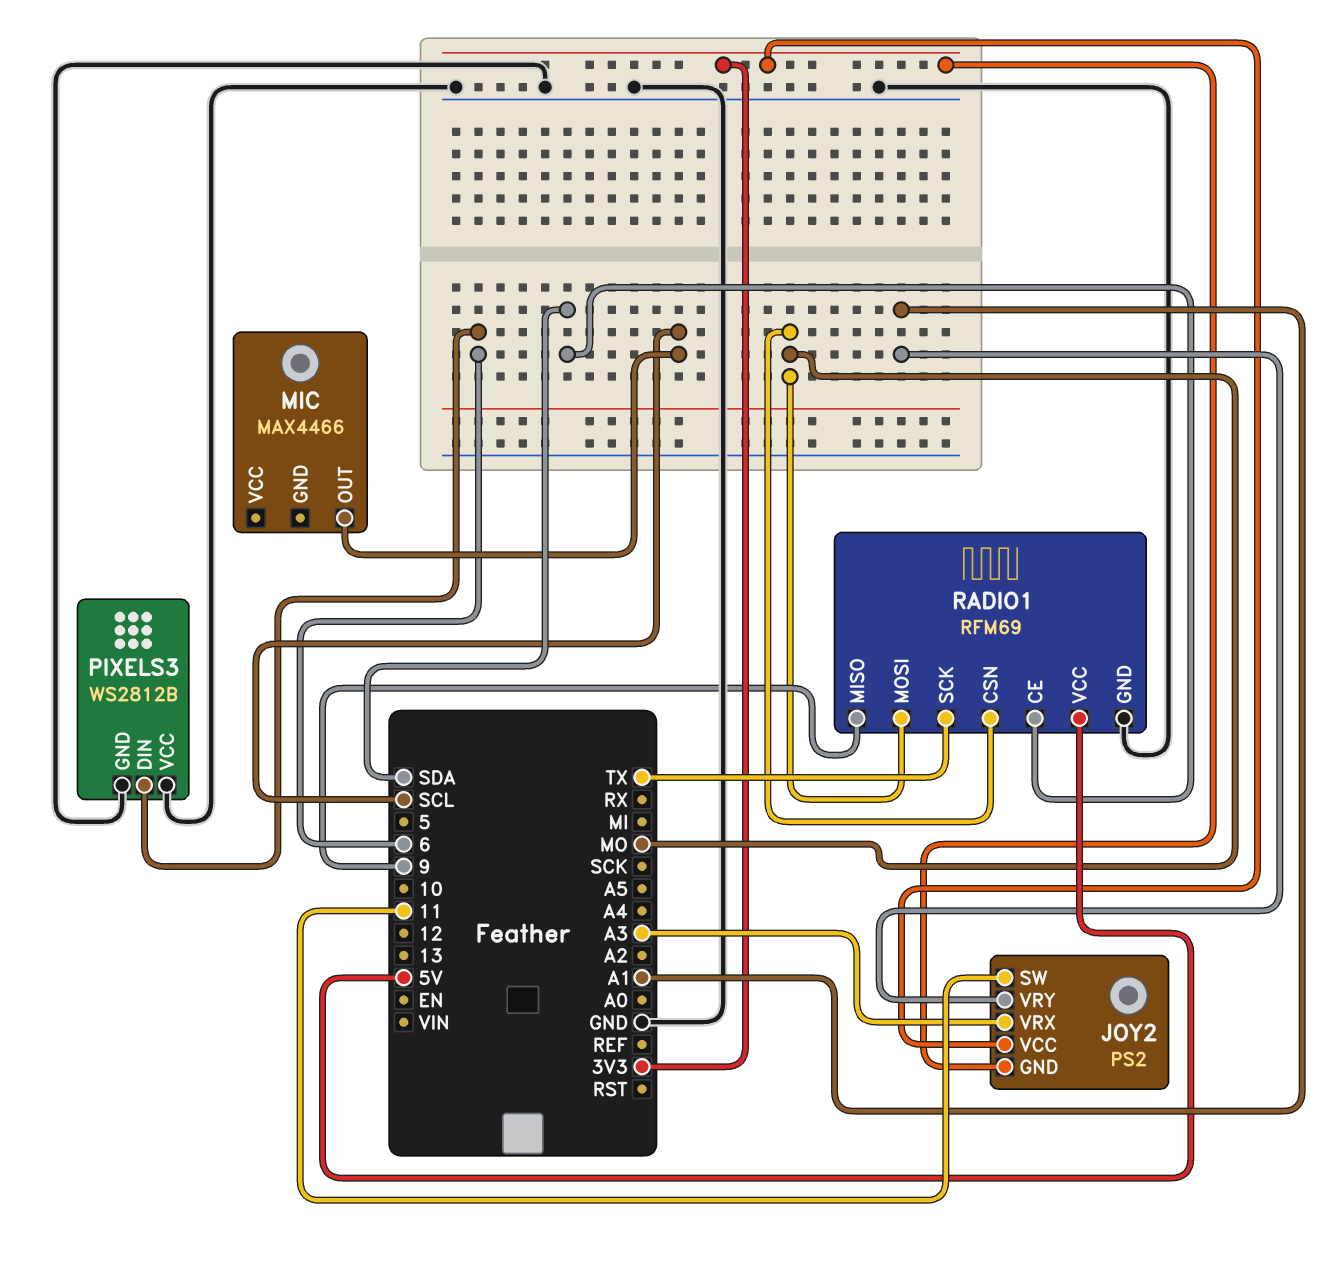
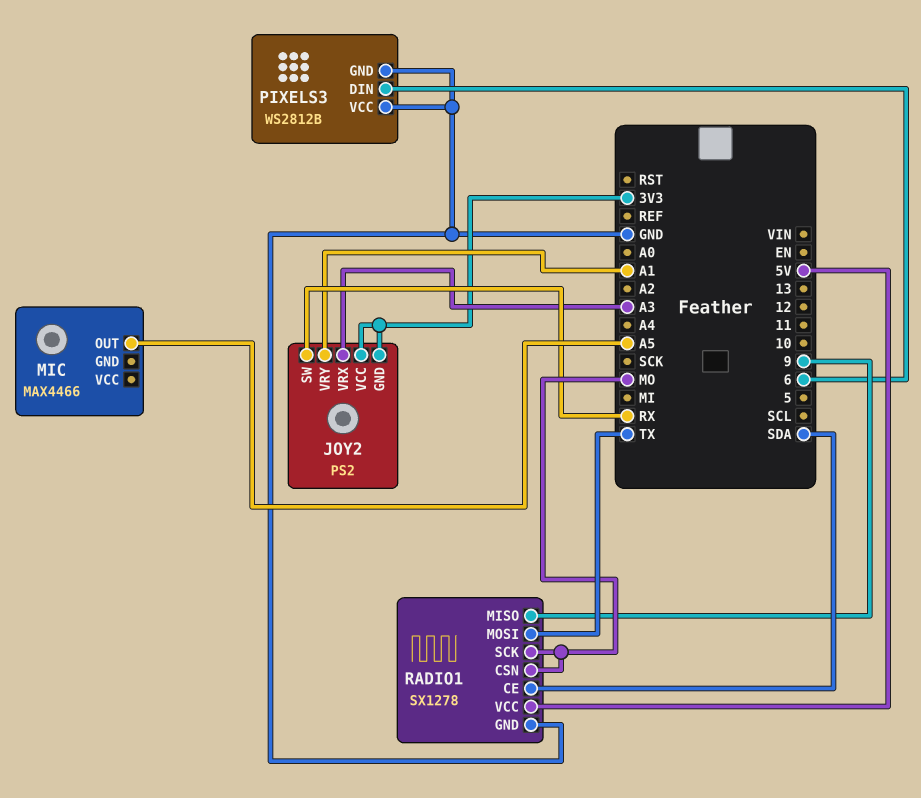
JOY2 pin SW: 11 -> RX
MIC pin OUT: SCL -> A5
RADIO1: RFM69 -> SX1278
RADIO1 pin MOSI: MO -> TX
RADIO1 pin SCK: TX -> MO

